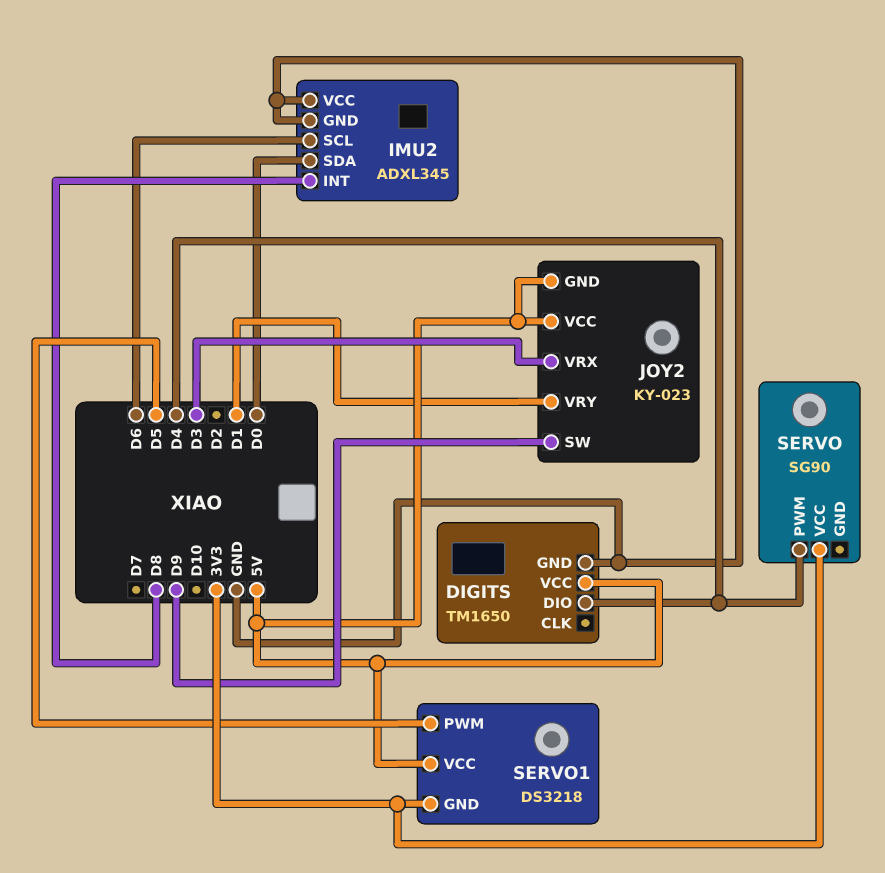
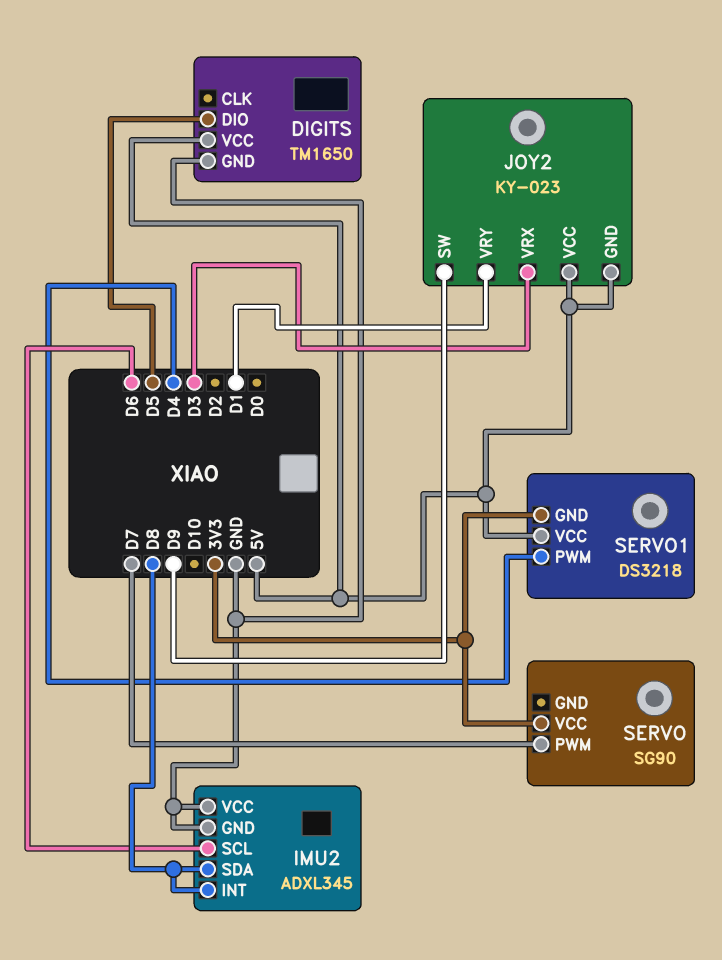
DIGITS pin DIO: D4 -> D5
IMU2 pin SDA: D0 -> D8
SERVO pin PWM: D4 -> D7
SERVO1 pin PWM: D5 -> D4

